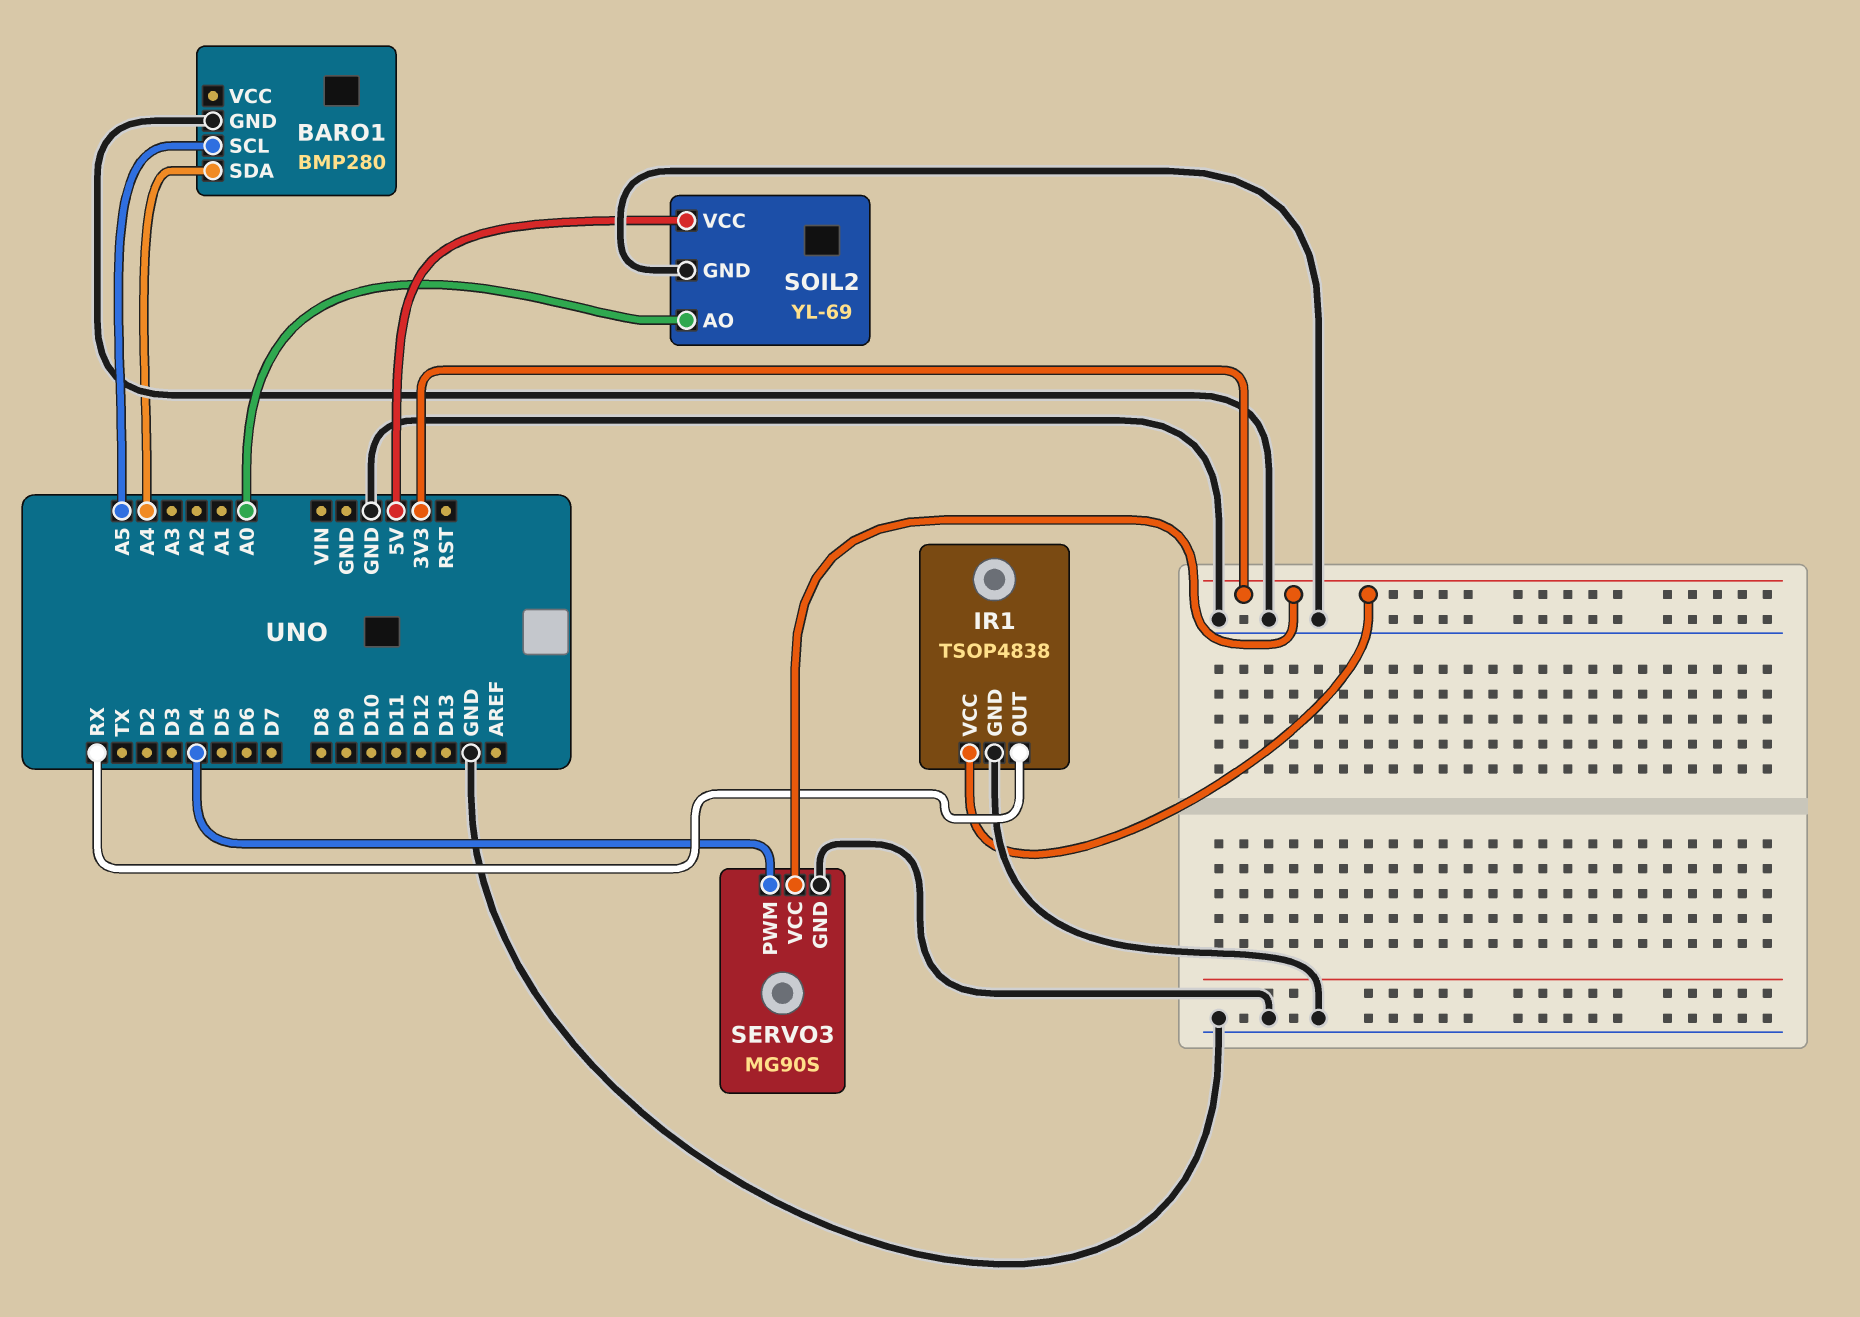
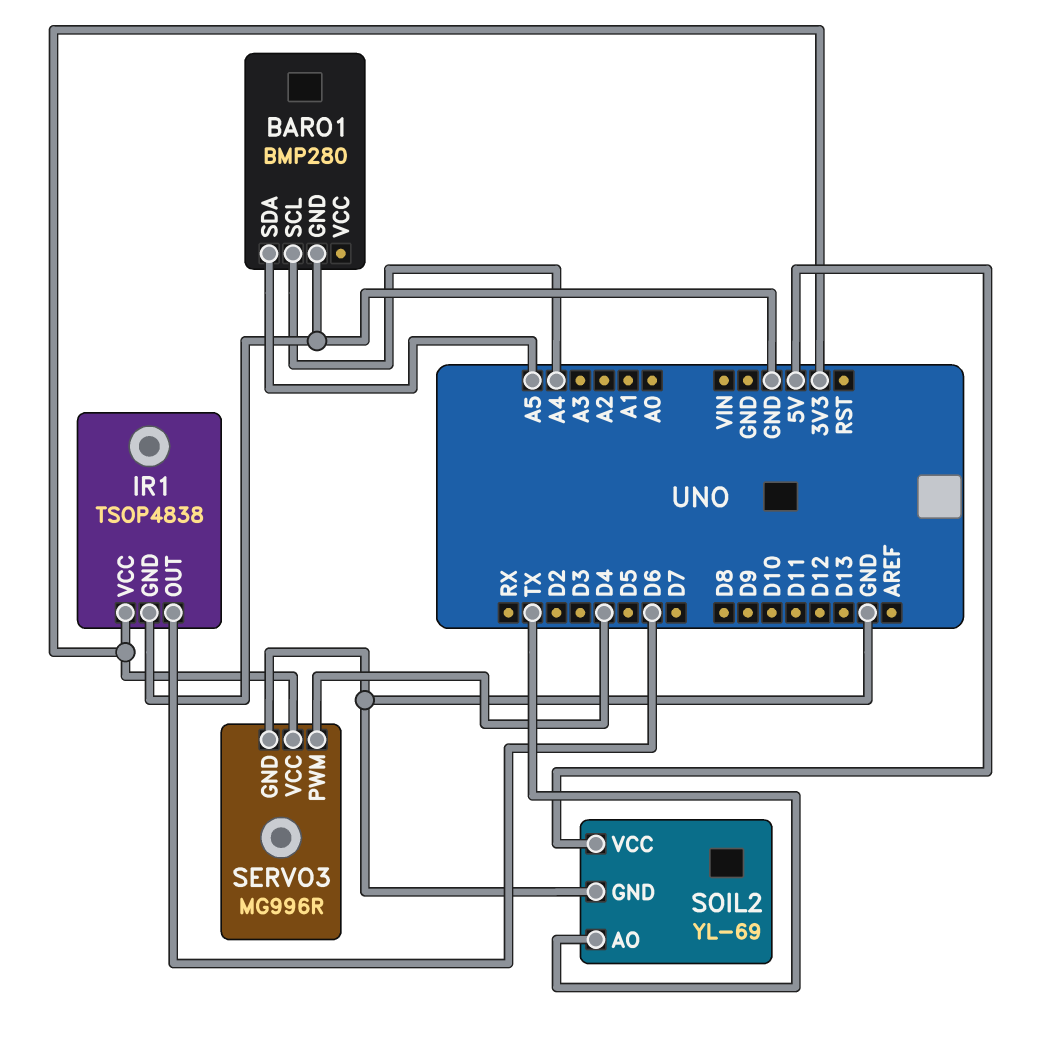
BARO1 pin SCL: A5 -> A4
BARO1 pin SDA: A4 -> A5
IR1 pin OUT: RX -> D6
SERVO3: MG90S -> MG996R
SOIL2 pin AO: A0 -> TX

